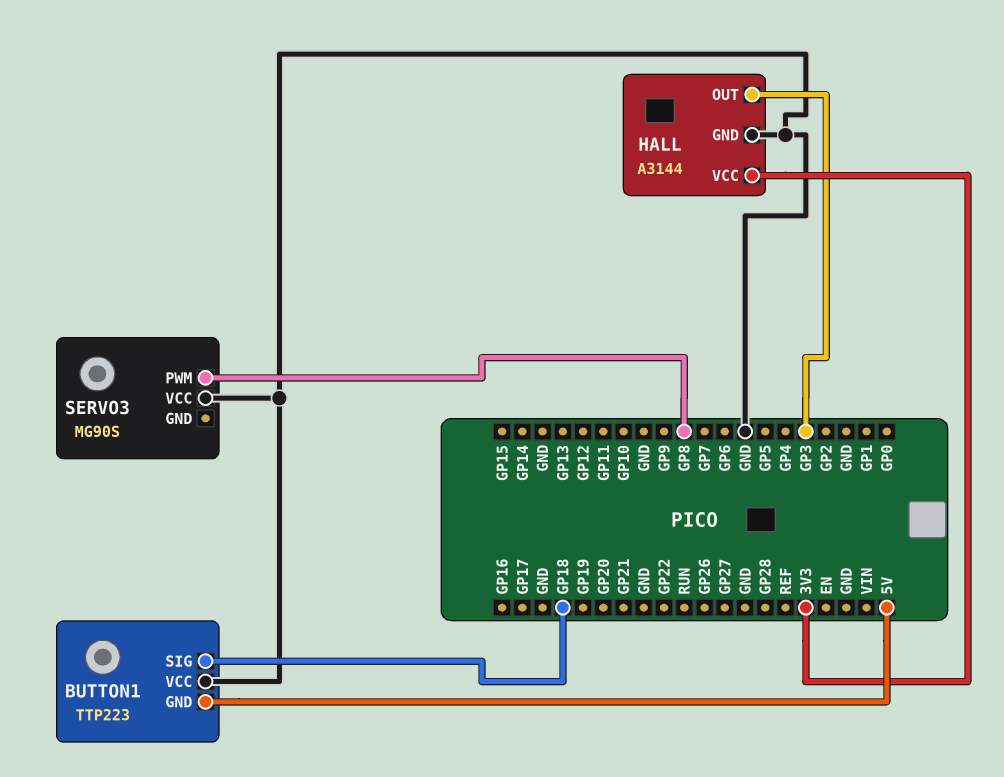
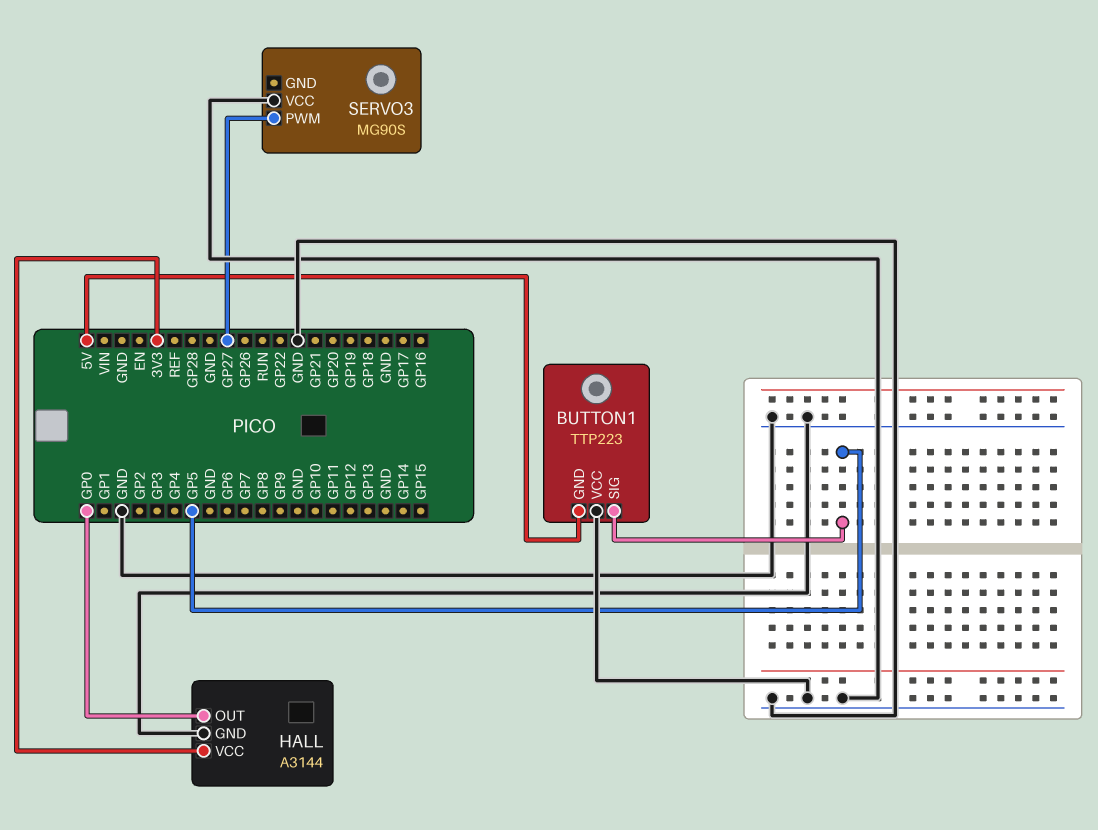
BUTTON1 pin SIG: GP18 -> GP5
HALL pin OUT: GP3 -> GP0
SERVO3 pin PWM: GP8 -> GP27

